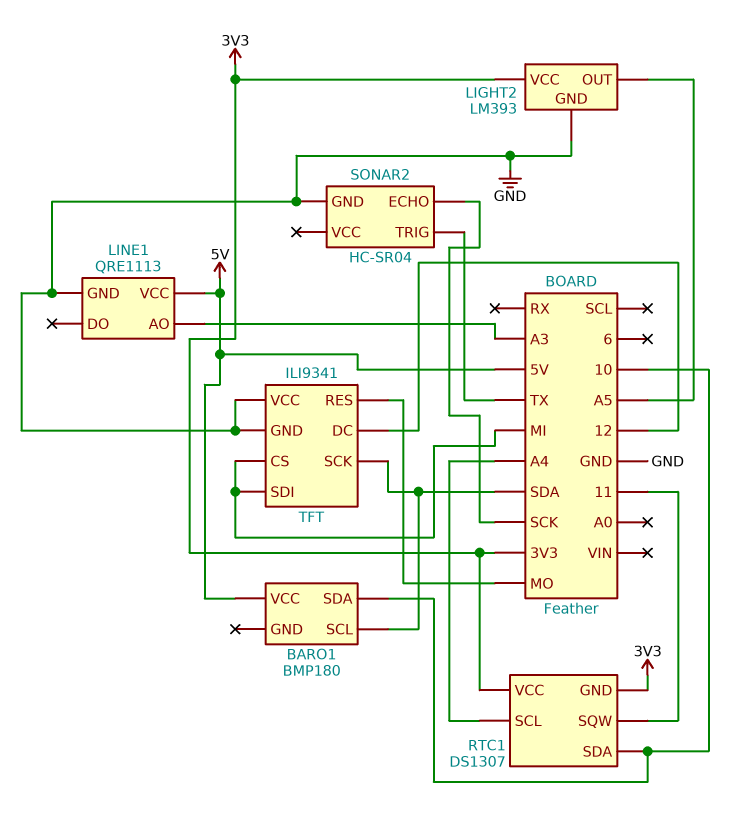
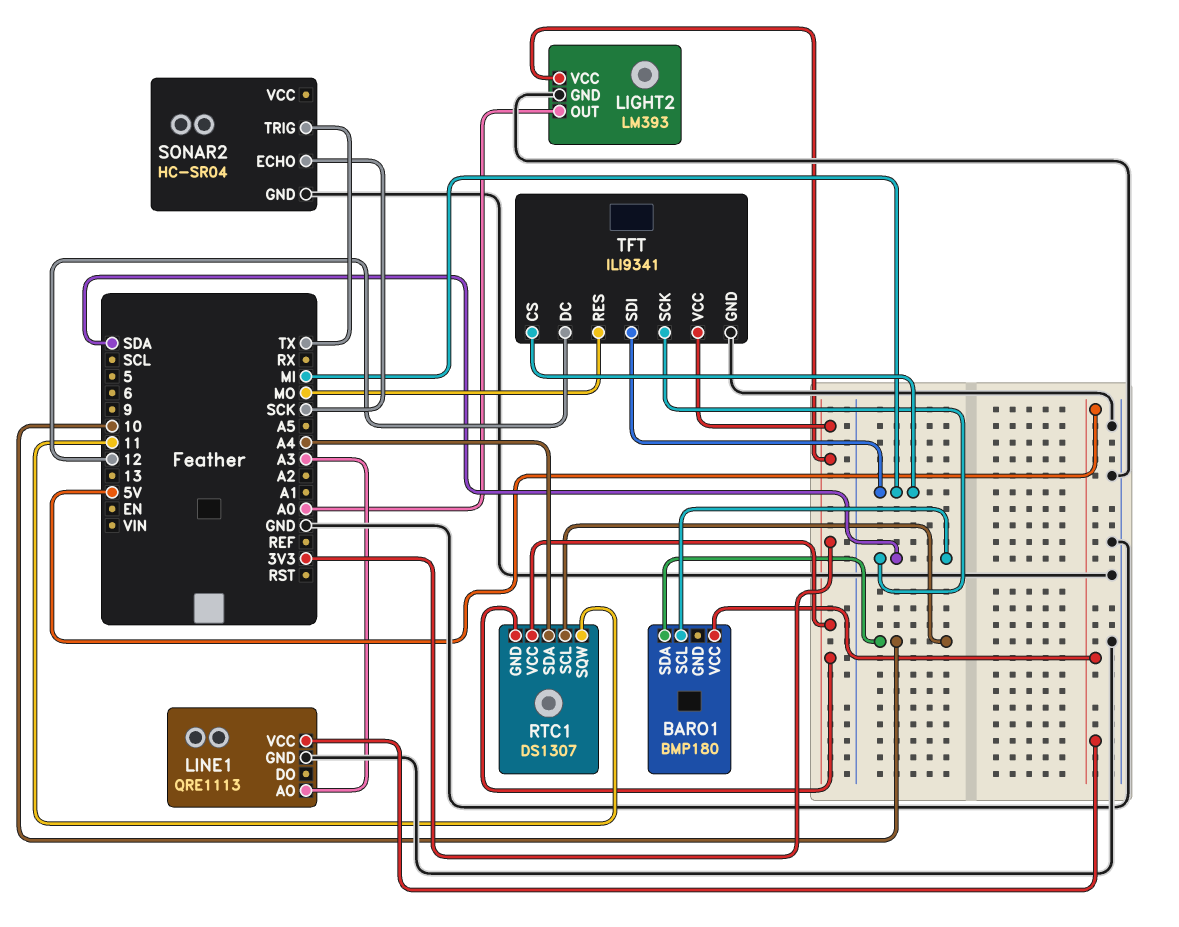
LIGHT2 pin OUT: A5 -> A0
RTC1 pin SCL: A4 -> 10
RTC1 pin SDA: 10 -> A4
TFT pin VCC: GND -> 3V3

